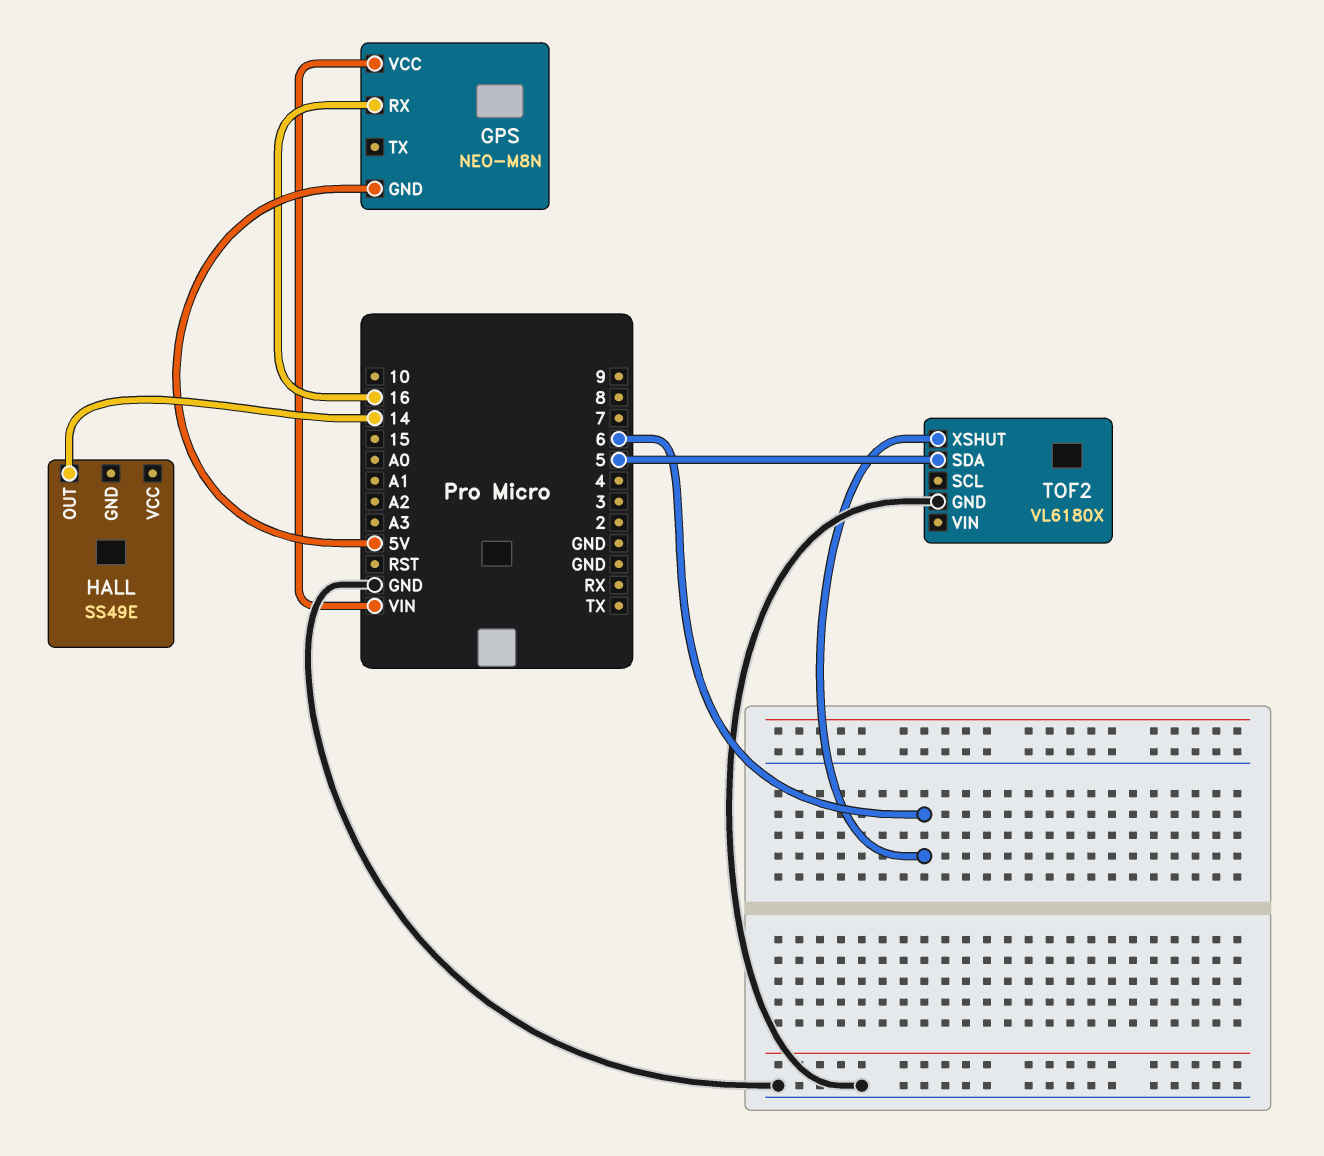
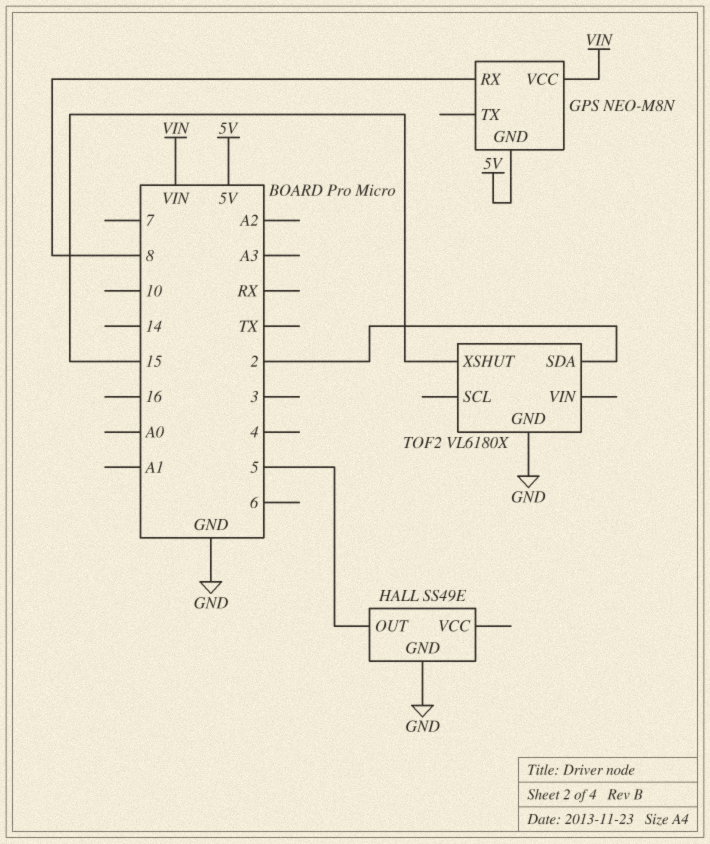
GPS pin RX: 16 -> 8
HALL pin GND: none -> GND
HALL pin OUT: 14 -> 5
TOF2 pin SDA: 5 -> 2
TOF2 pin XSHUT: 6 -> 15

